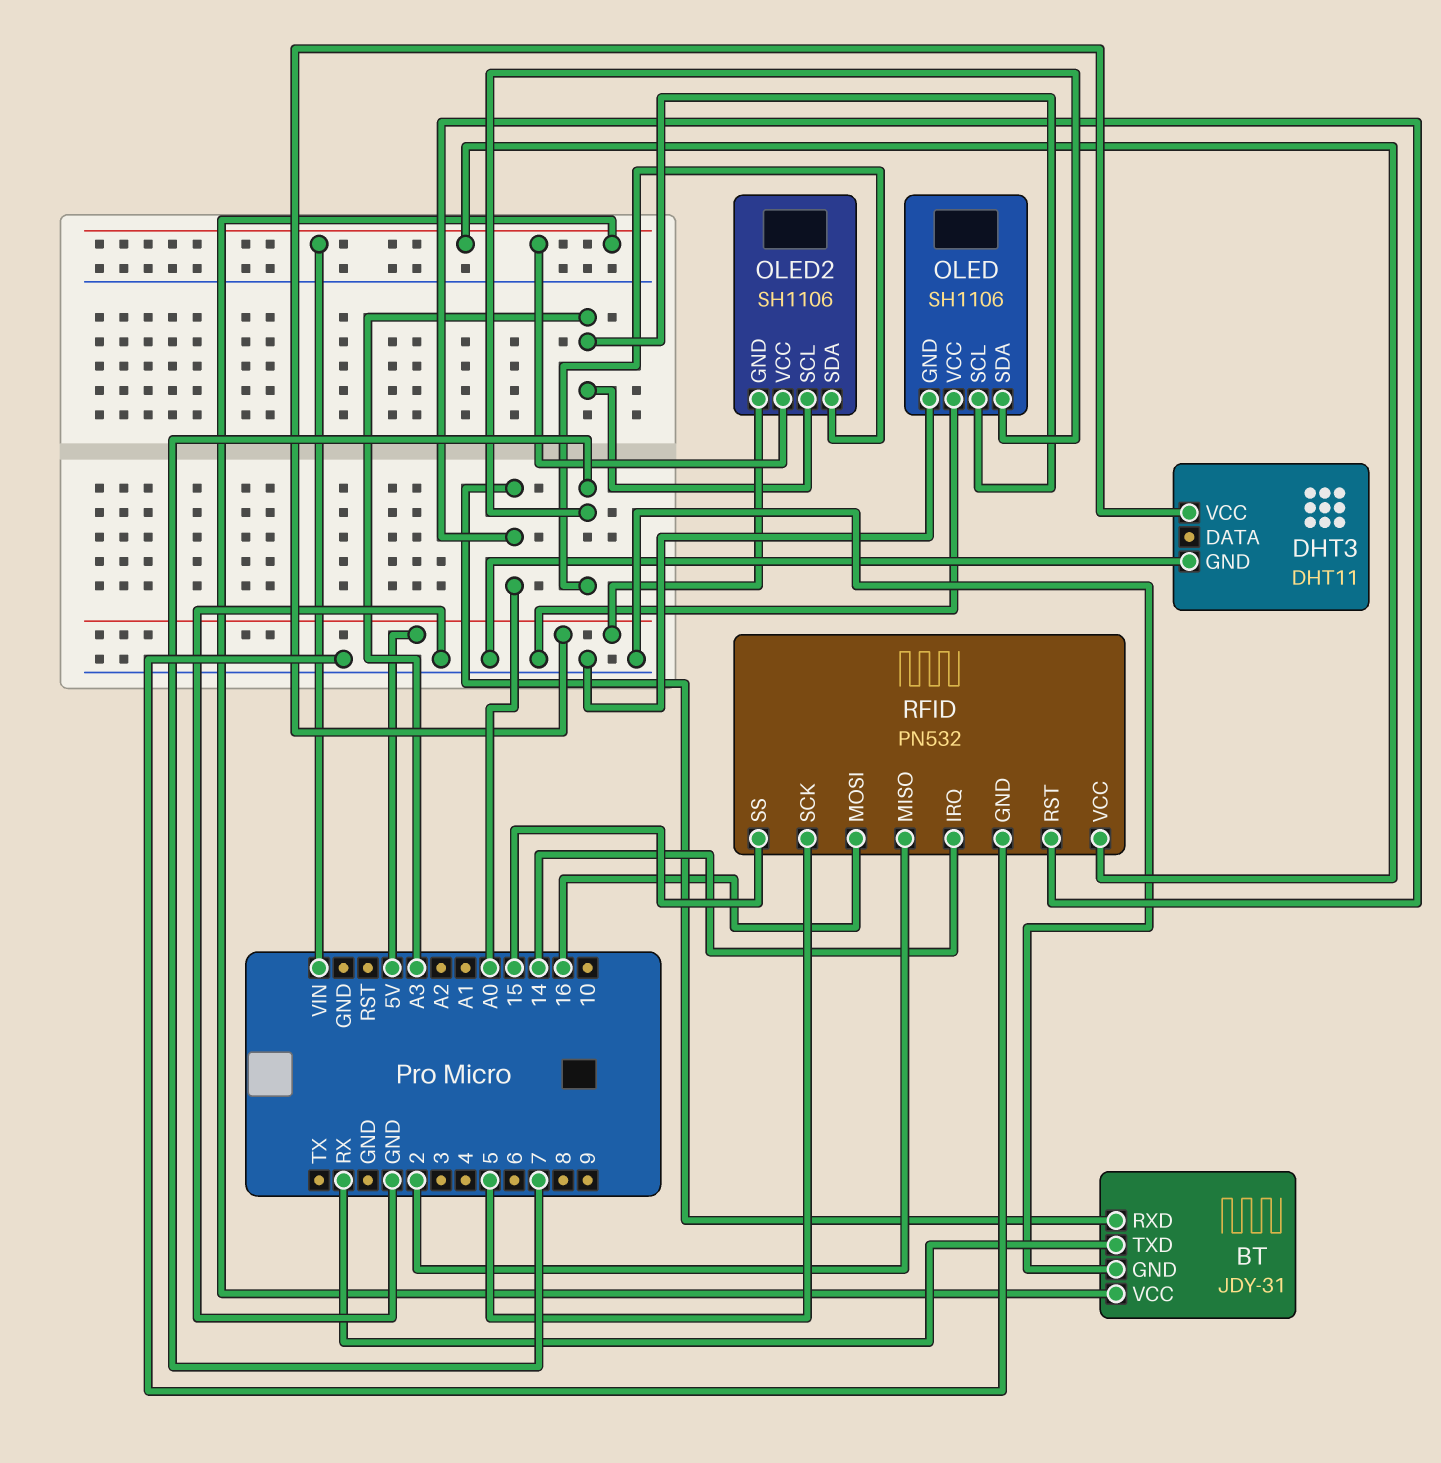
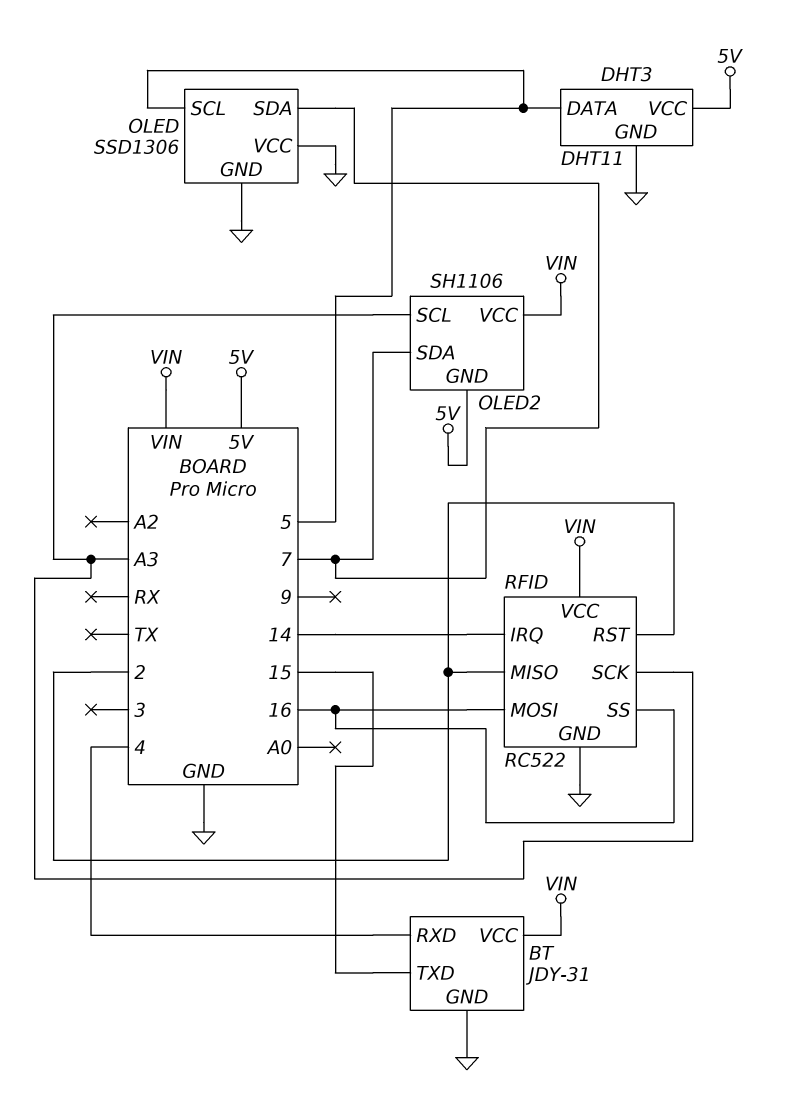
BT pin RXD: A0 -> 4
BT pin TXD: RX -> 15
DHT3 pin DATA: none -> 5
OLED: SH1106 -> SSD1306
OLED pin SCL: A3 -> 5
RFID: PN532 -> RC522
RFID pin RST: A0 -> 2
RFID pin SCK: 5 -> A3
RFID pin SS: 15 -> 16

